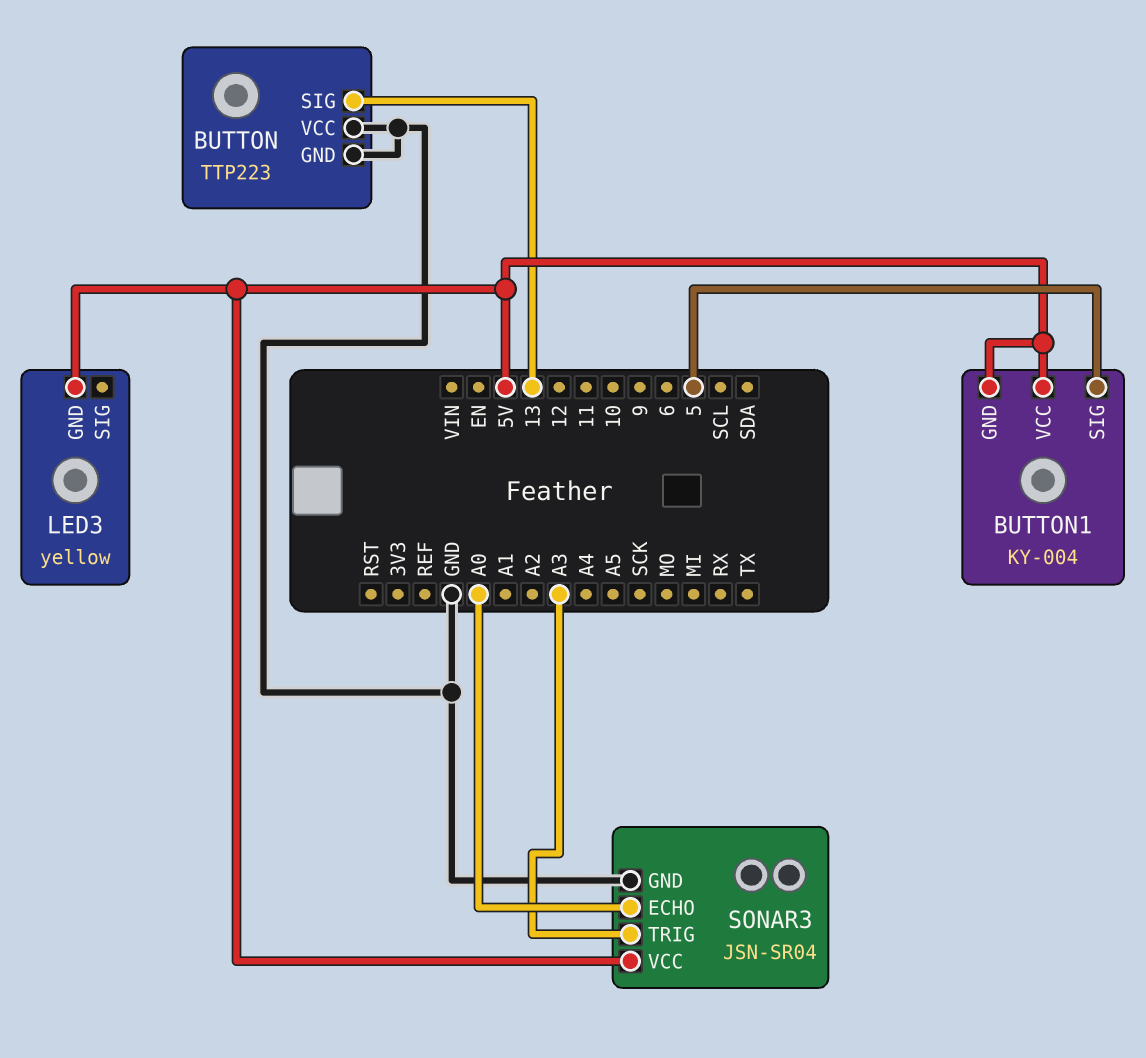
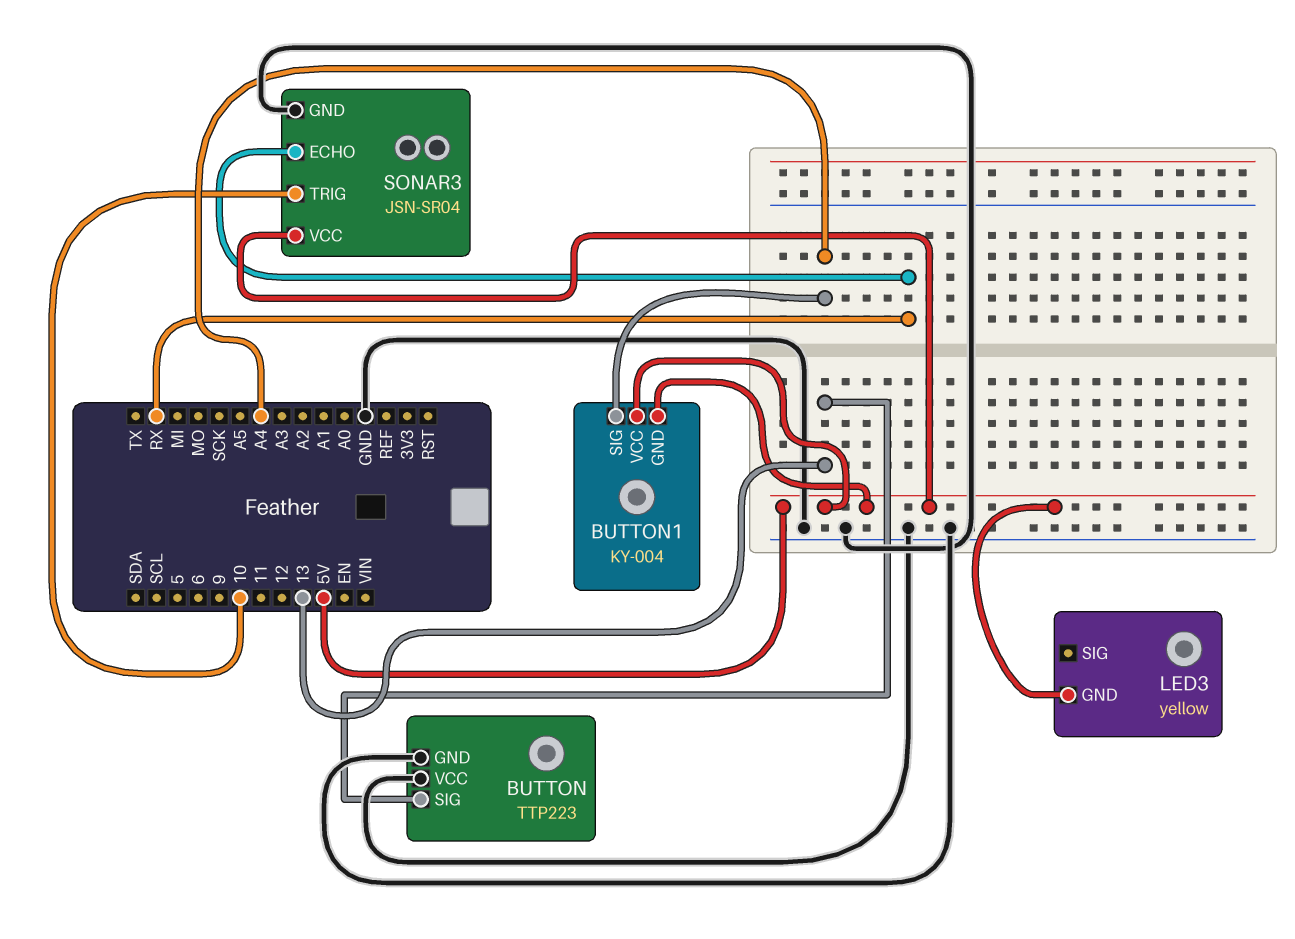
BUTTON1 pin SIG: 5 -> A4
SONAR3 pin ECHO: A0 -> RX
SONAR3 pin TRIG: A3 -> 10

